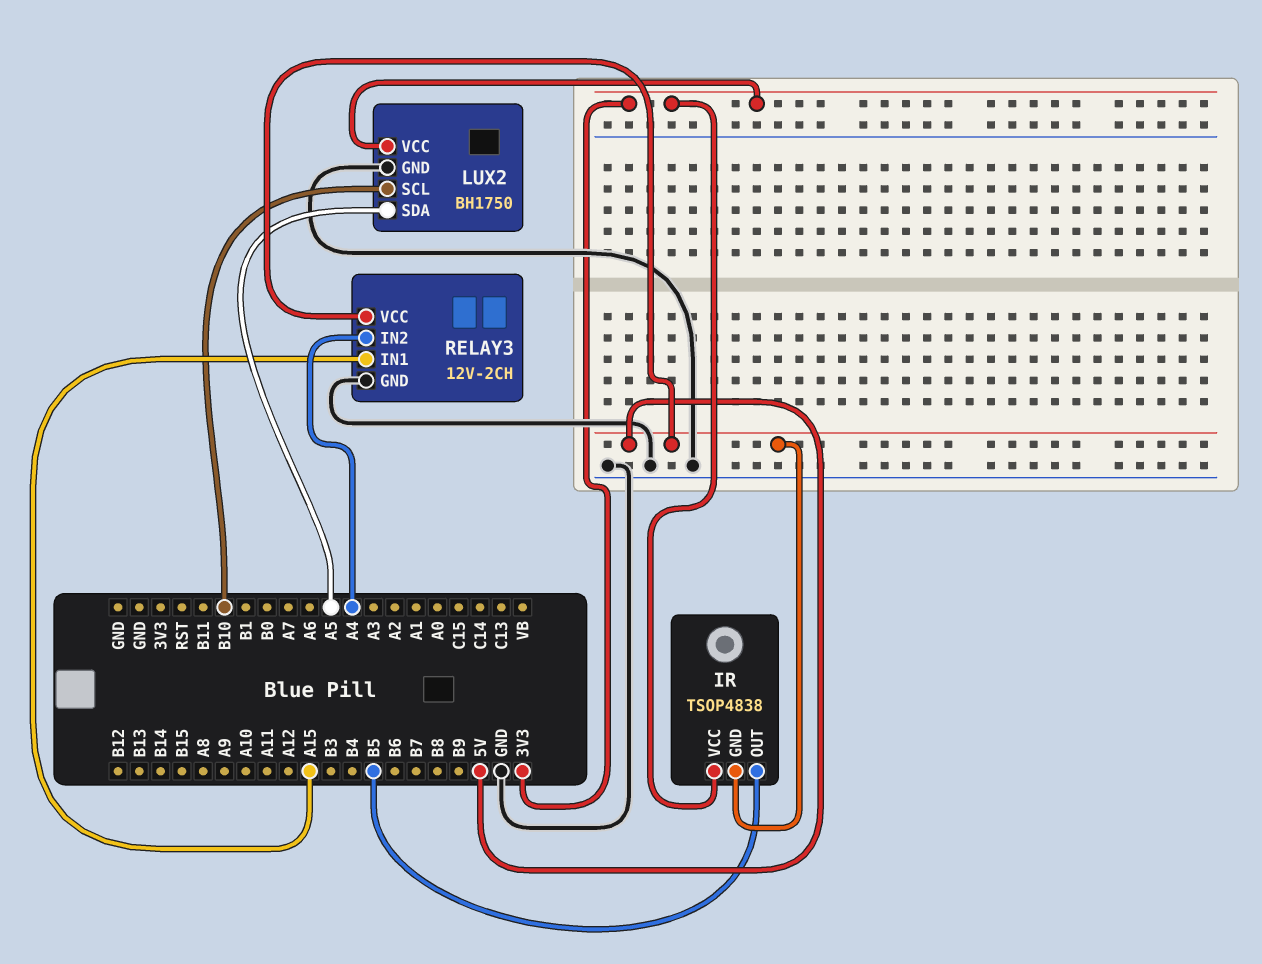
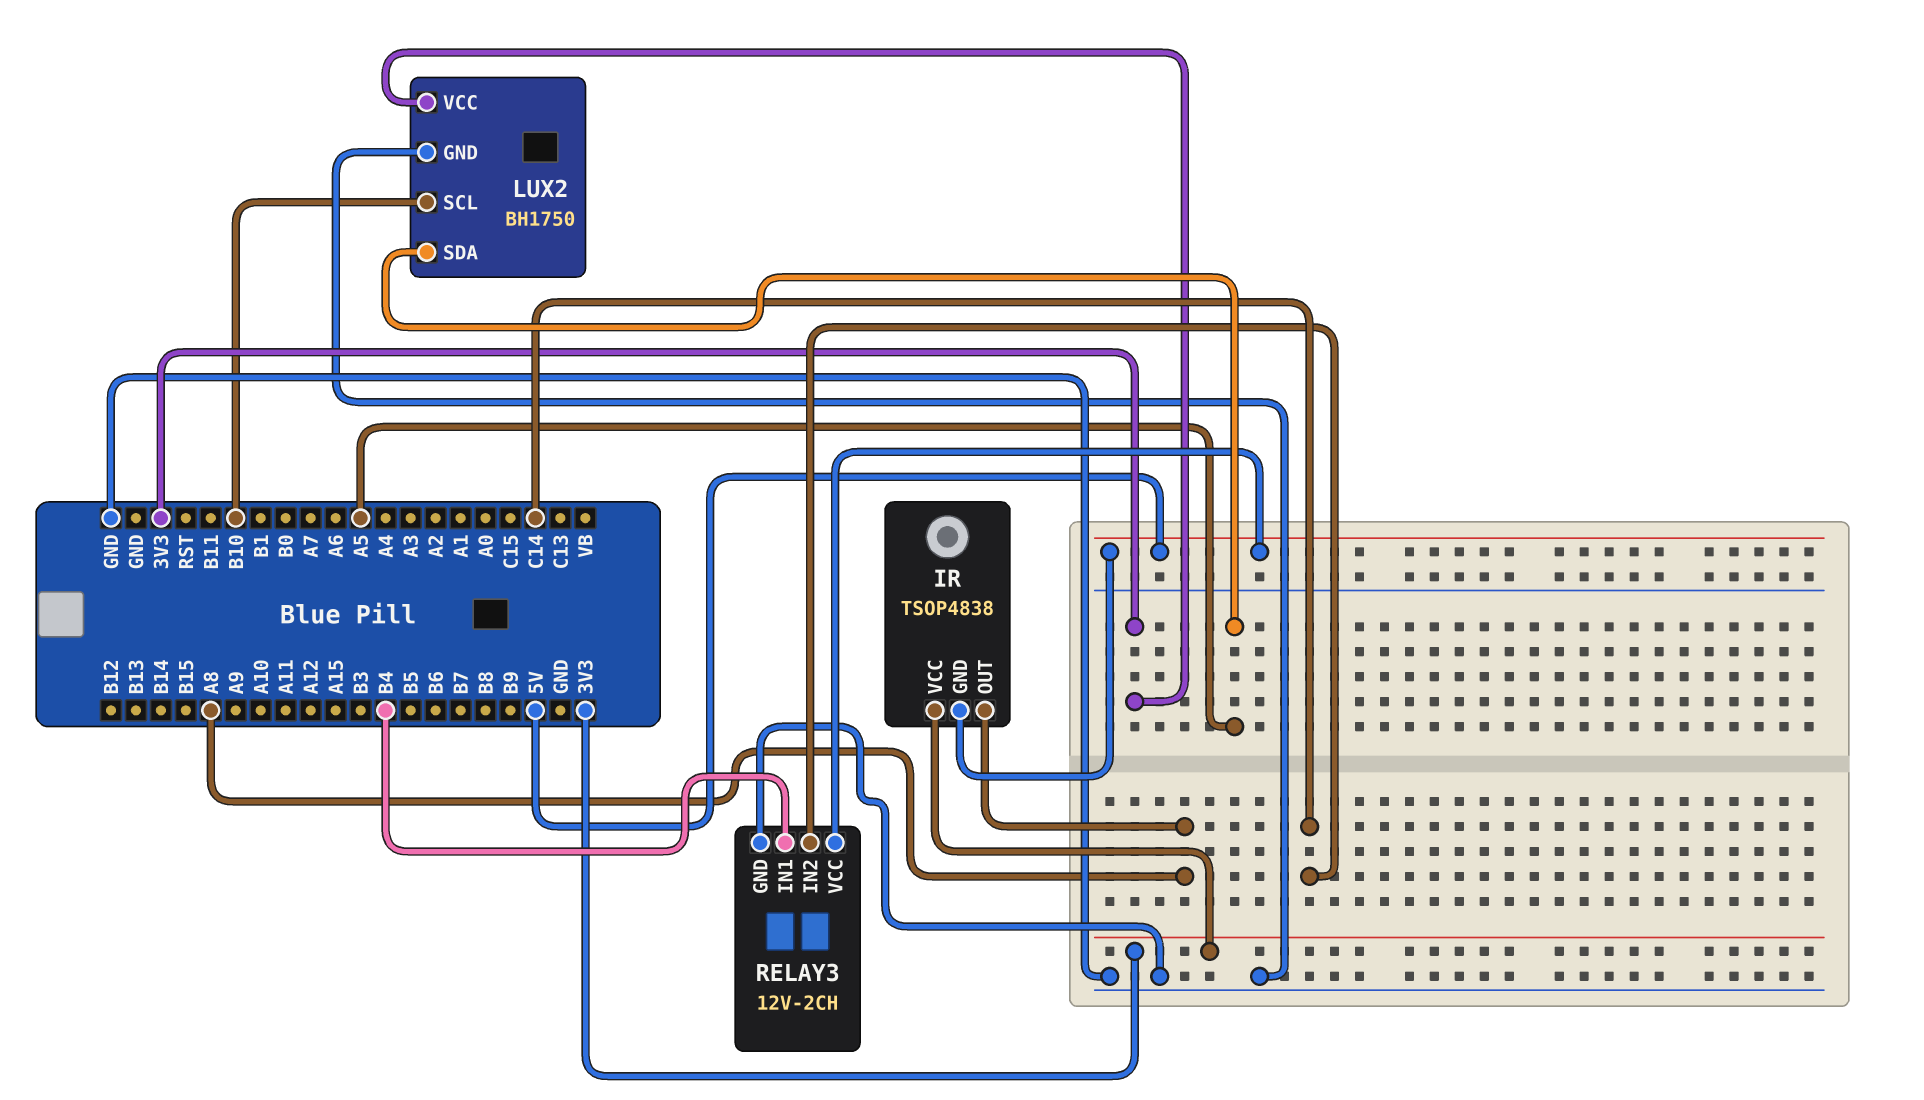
IR pin OUT: B5 -> A8
RELAY3 pin IN1: A15 -> B4
RELAY3 pin IN2: A4 -> C14

